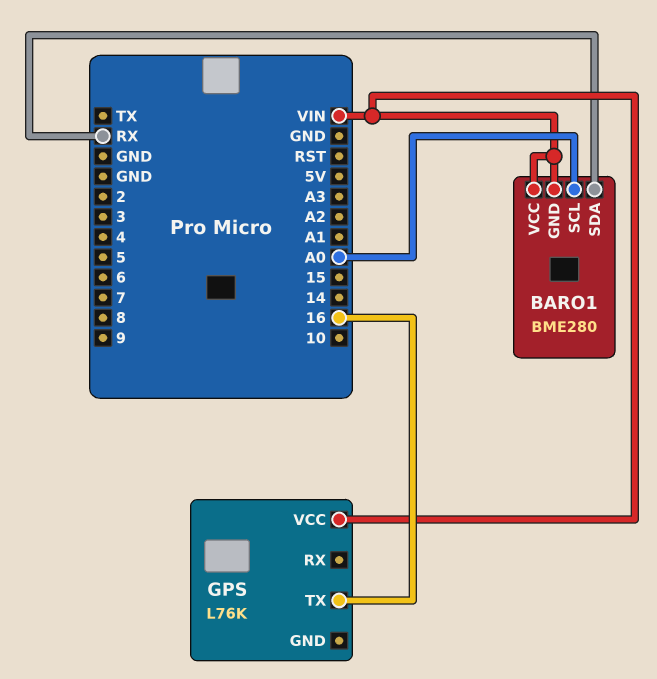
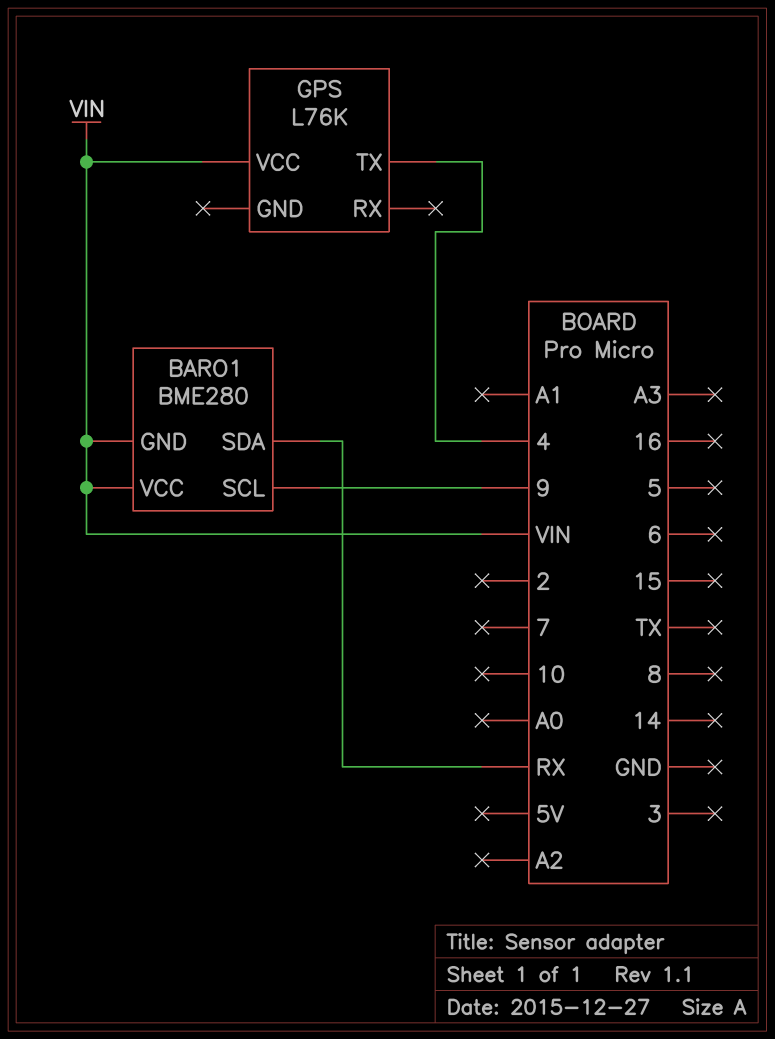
BARO1 pin SCL: A0 -> 9
GPS pin TX: 16 -> 4

